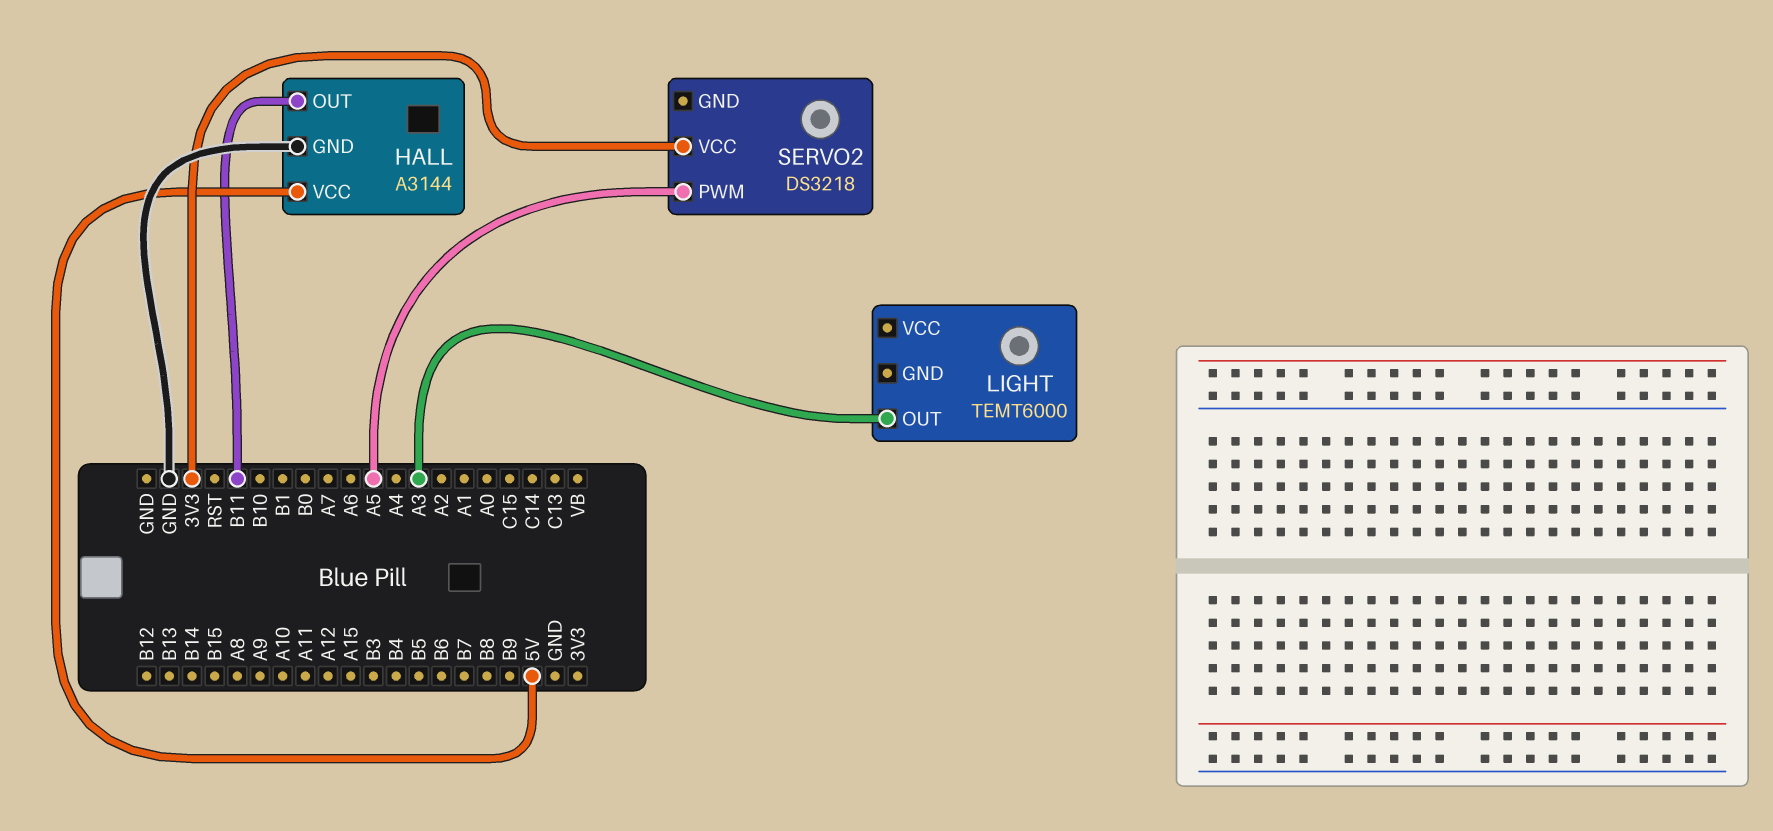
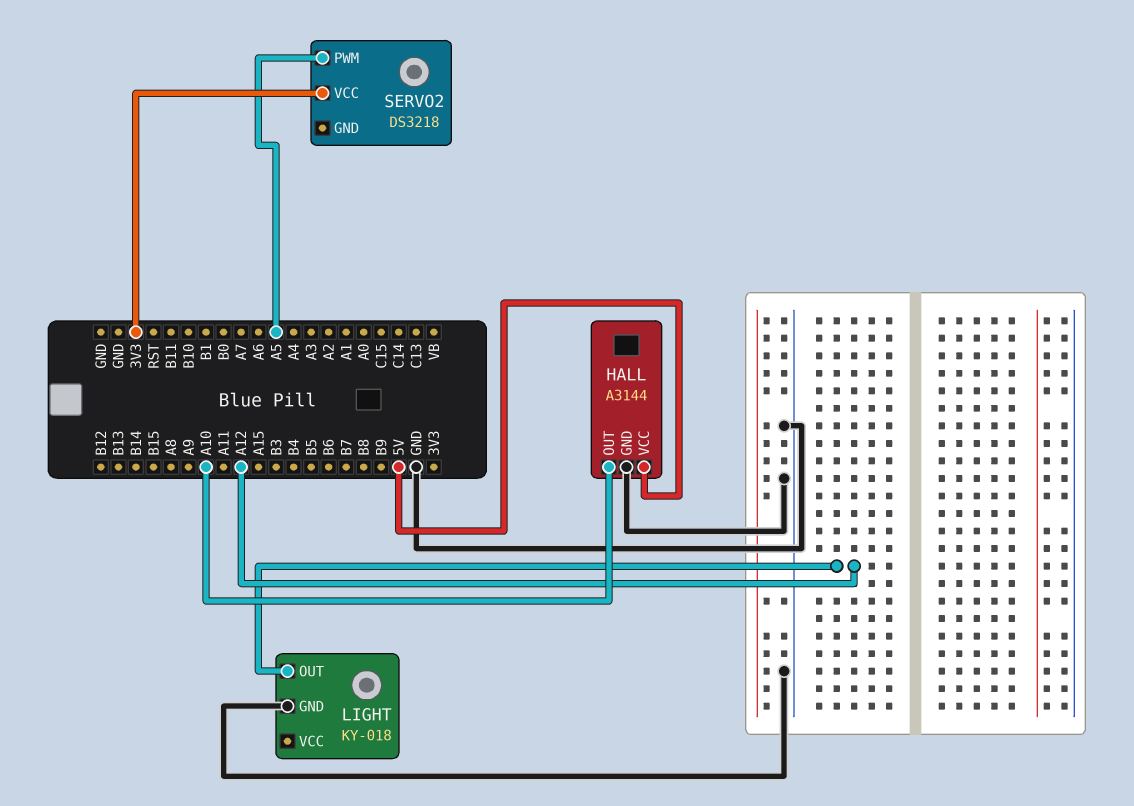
HALL pin OUT: B11 -> A10
LIGHT: TEMT6000 -> KY-018
LIGHT pin GND: none -> GND
LIGHT pin OUT: A3 -> A12

